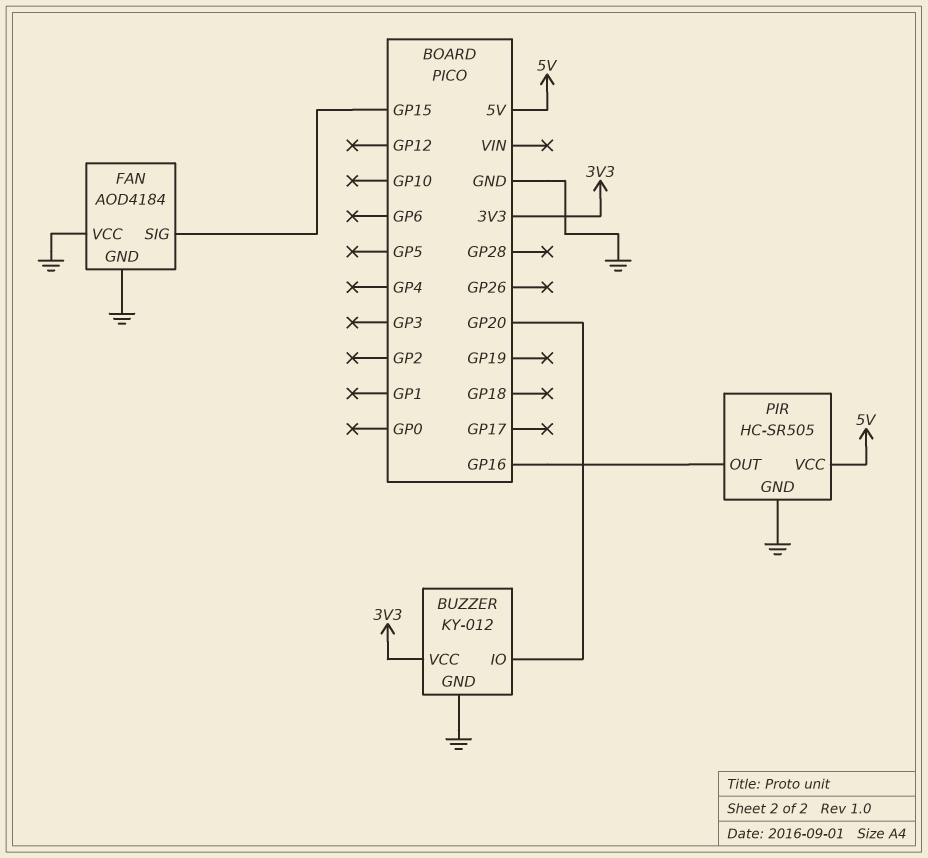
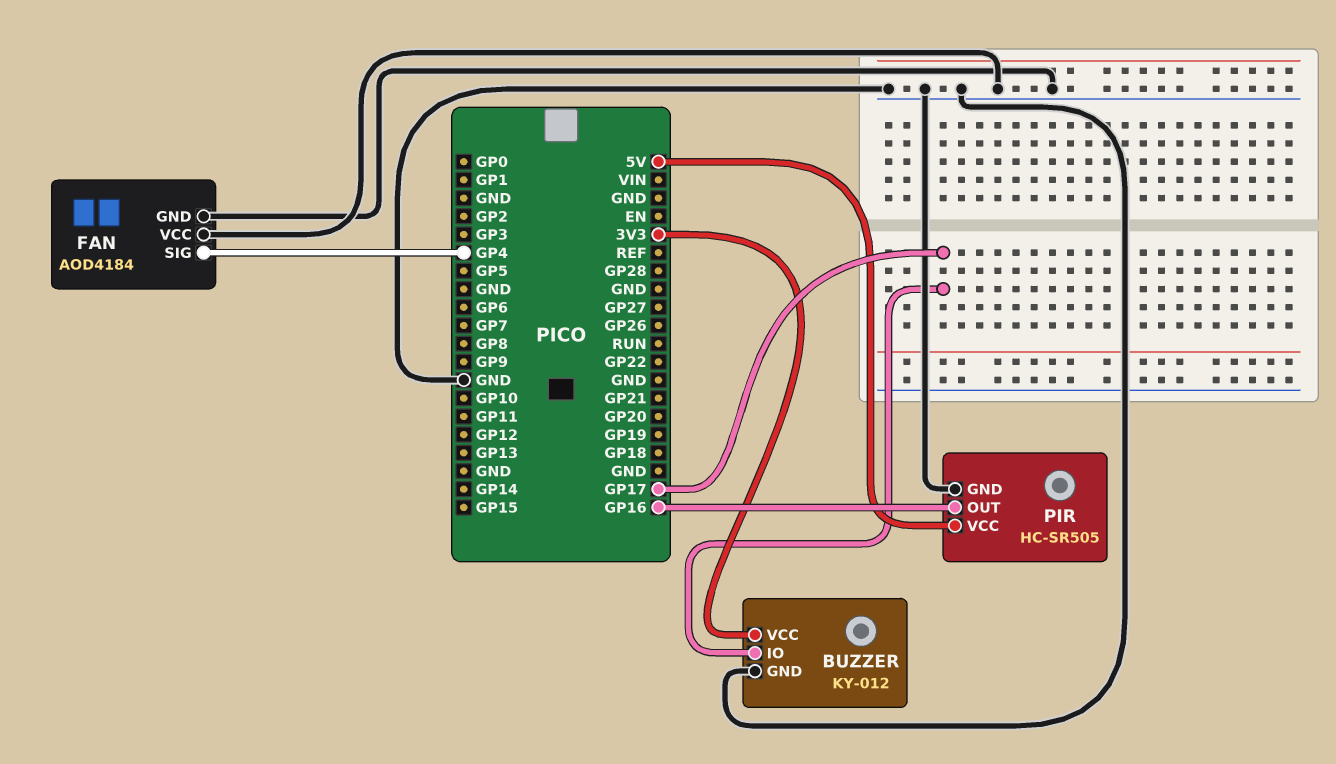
BUZZER pin IO: GP20 -> GP17
FAN pin SIG: GP15 -> GP4

